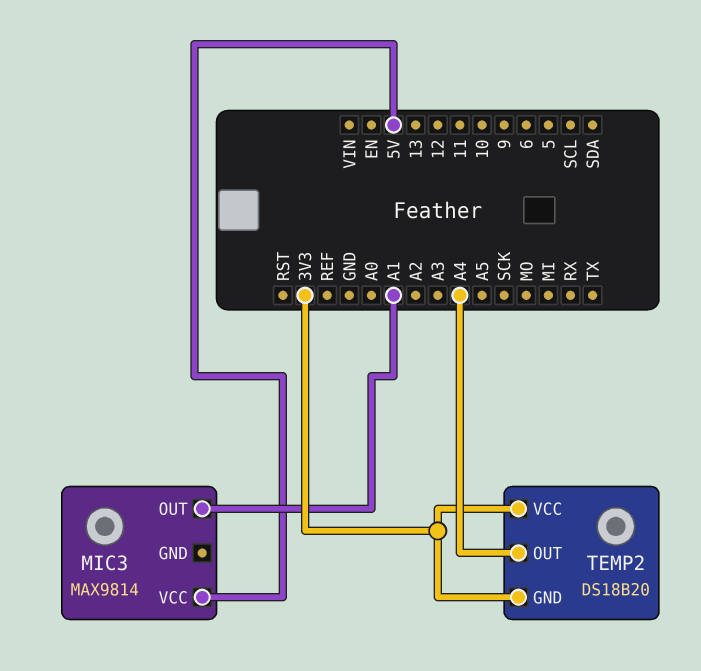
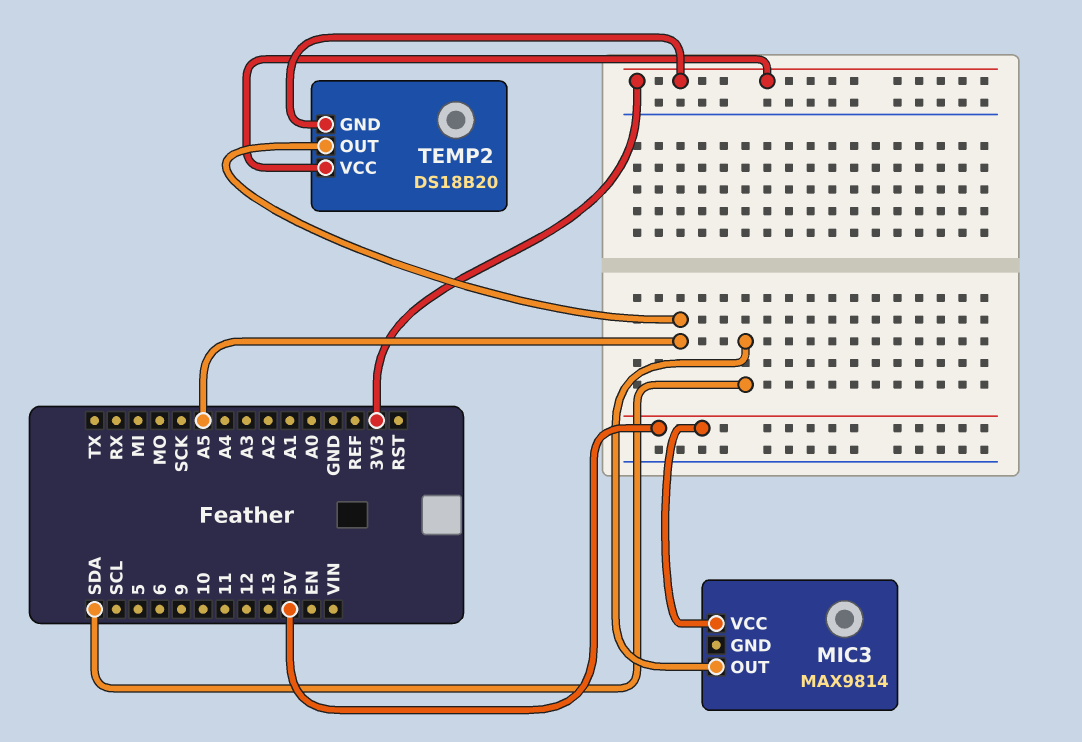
MIC3 pin OUT: A1 -> SDA
TEMP2 pin OUT: A4 -> A5

